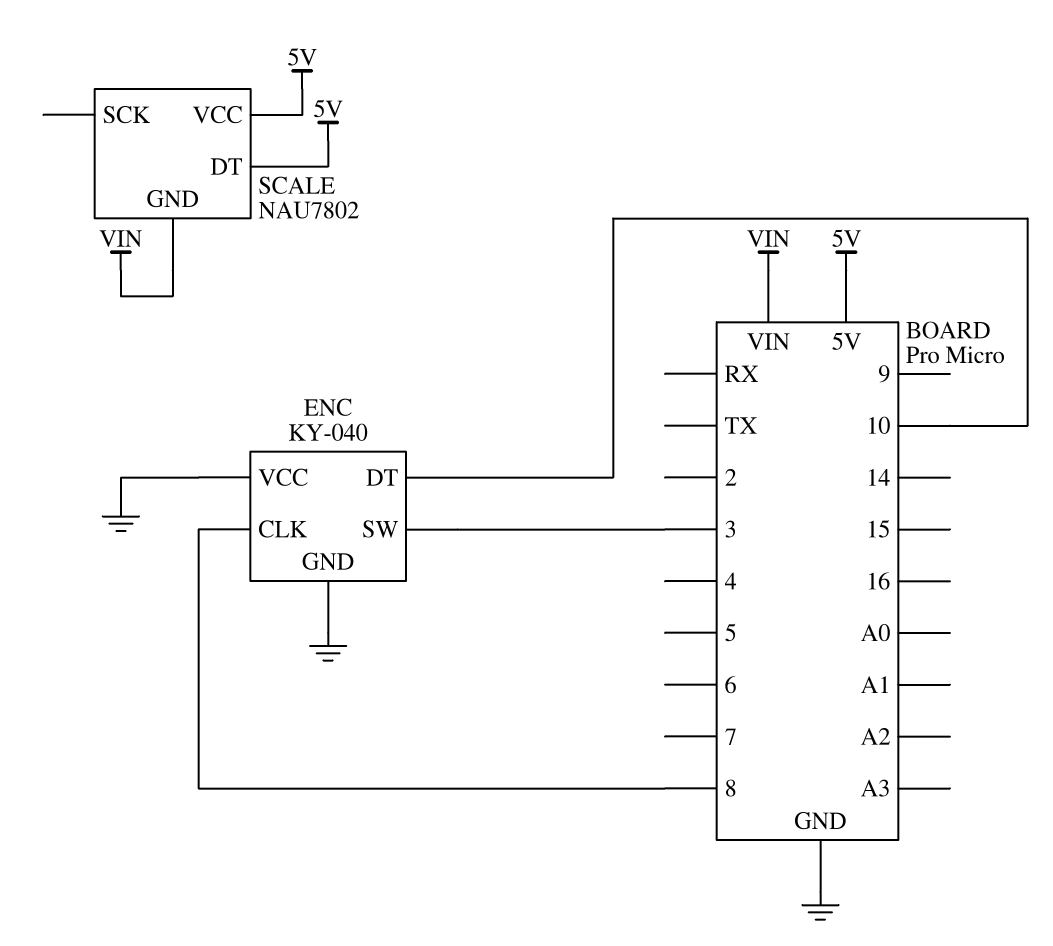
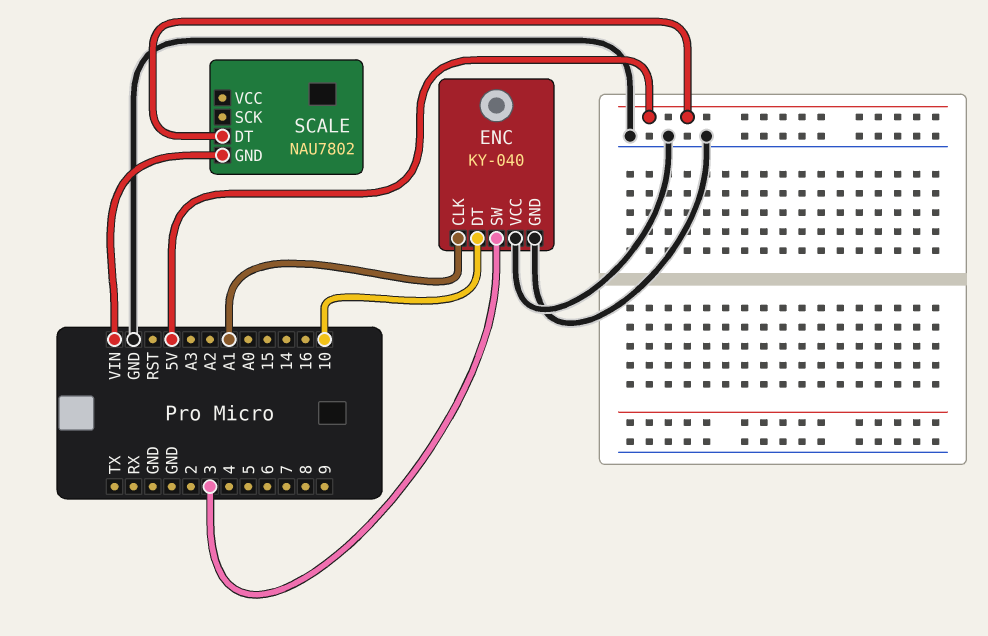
ENC pin CLK: 8 -> A1
SCALE pin VCC: 5V -> none

